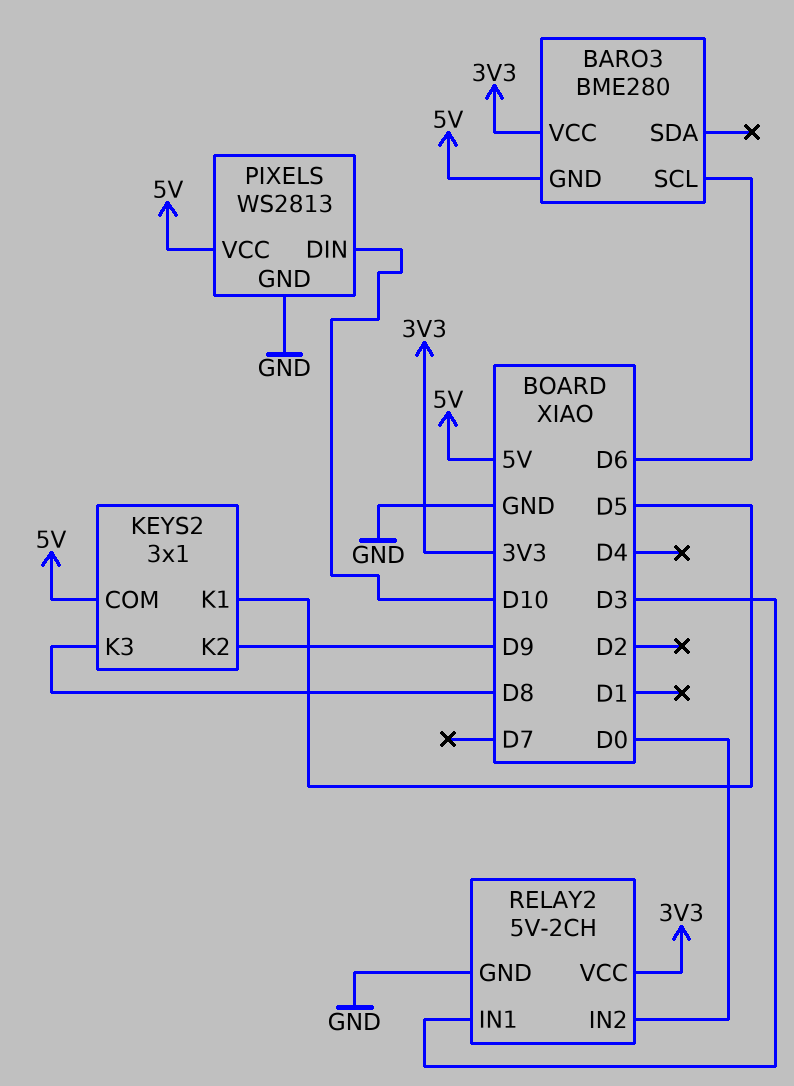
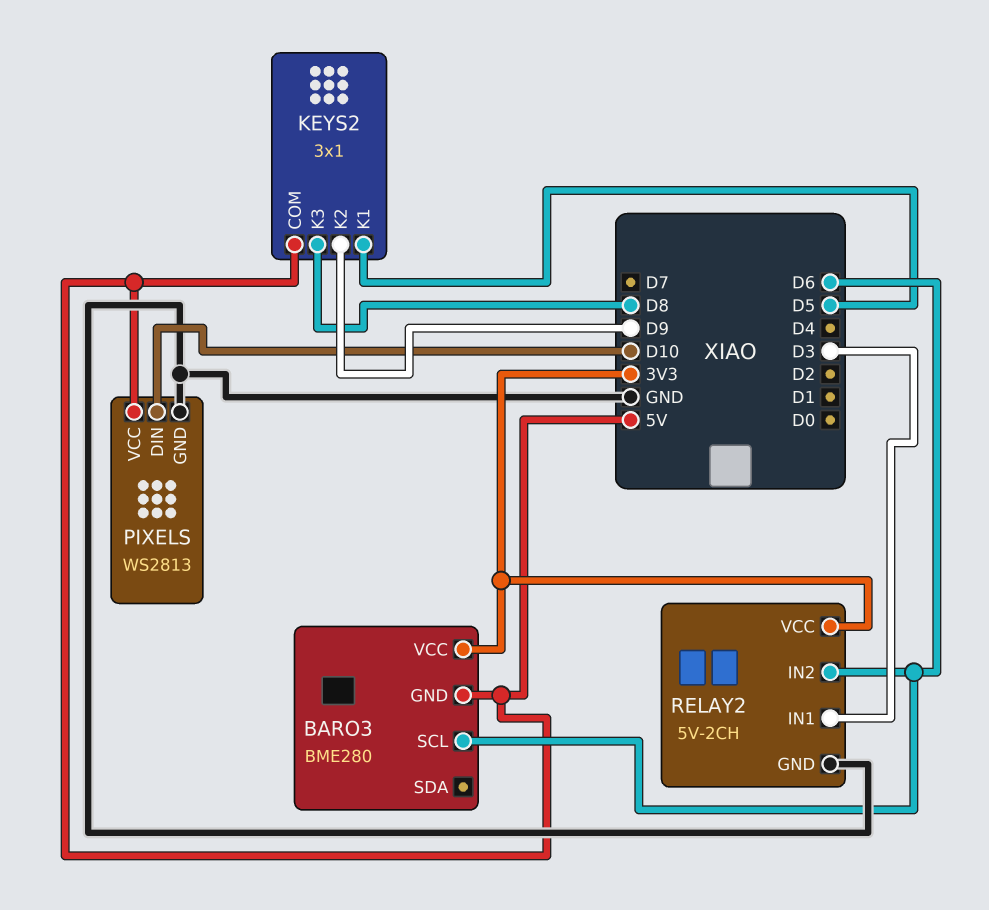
RELAY2 pin IN2: D0 -> D6

